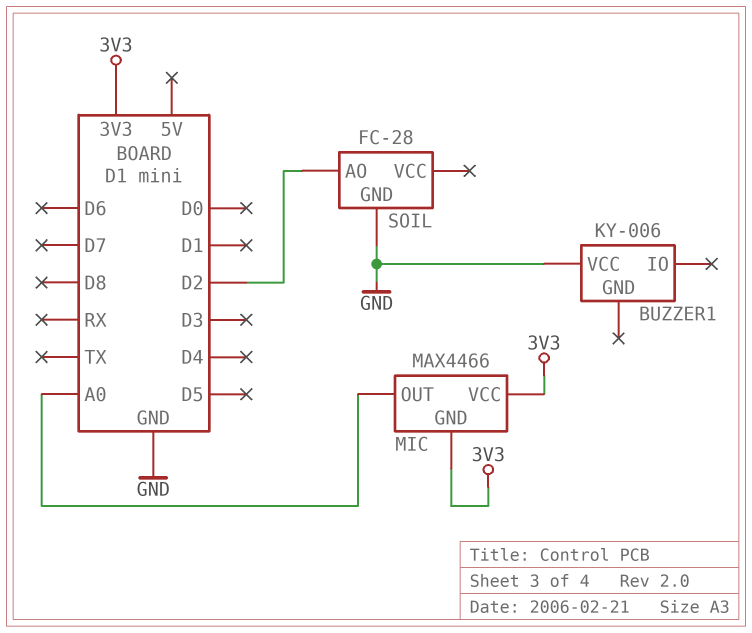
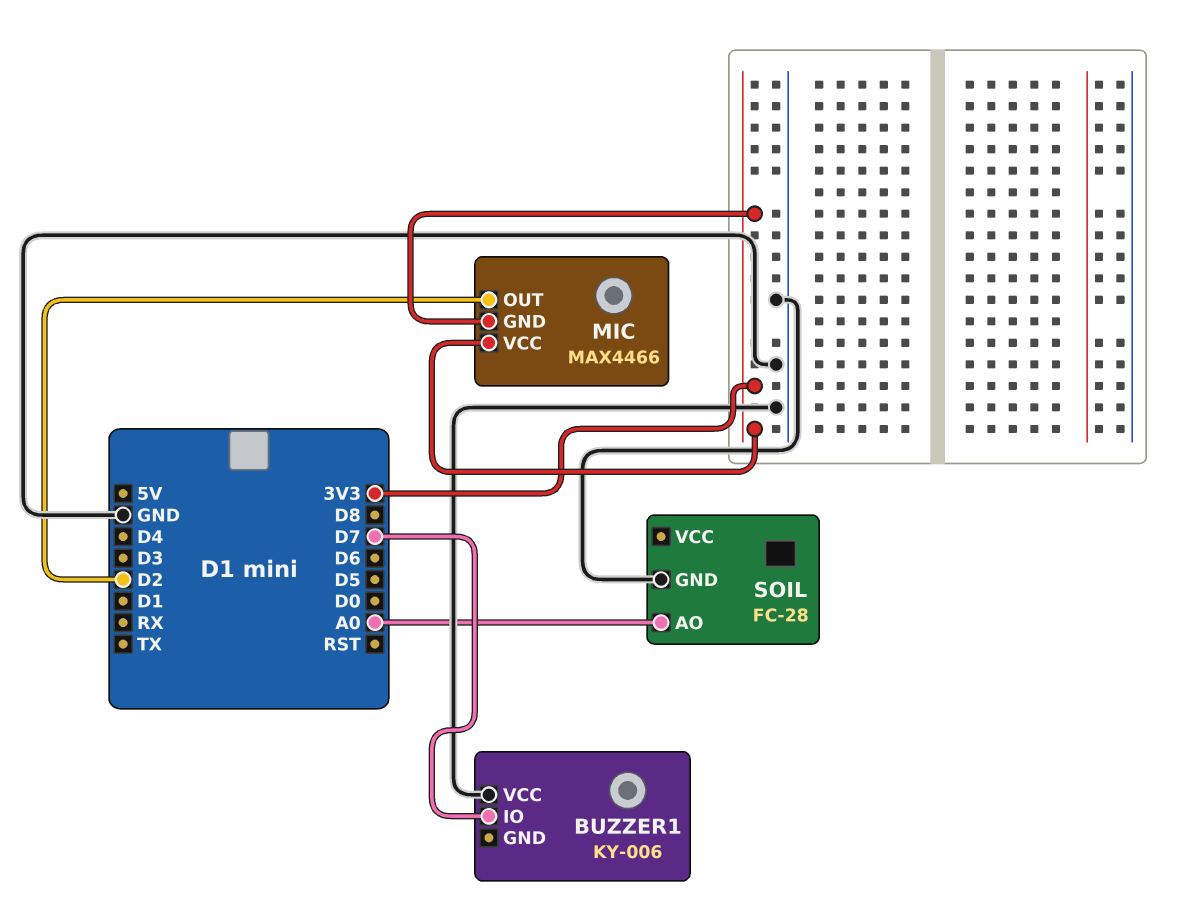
BUZZER1 pin IO: none -> D7
MIC pin OUT: A0 -> D2
SOIL pin AO: D2 -> A0

